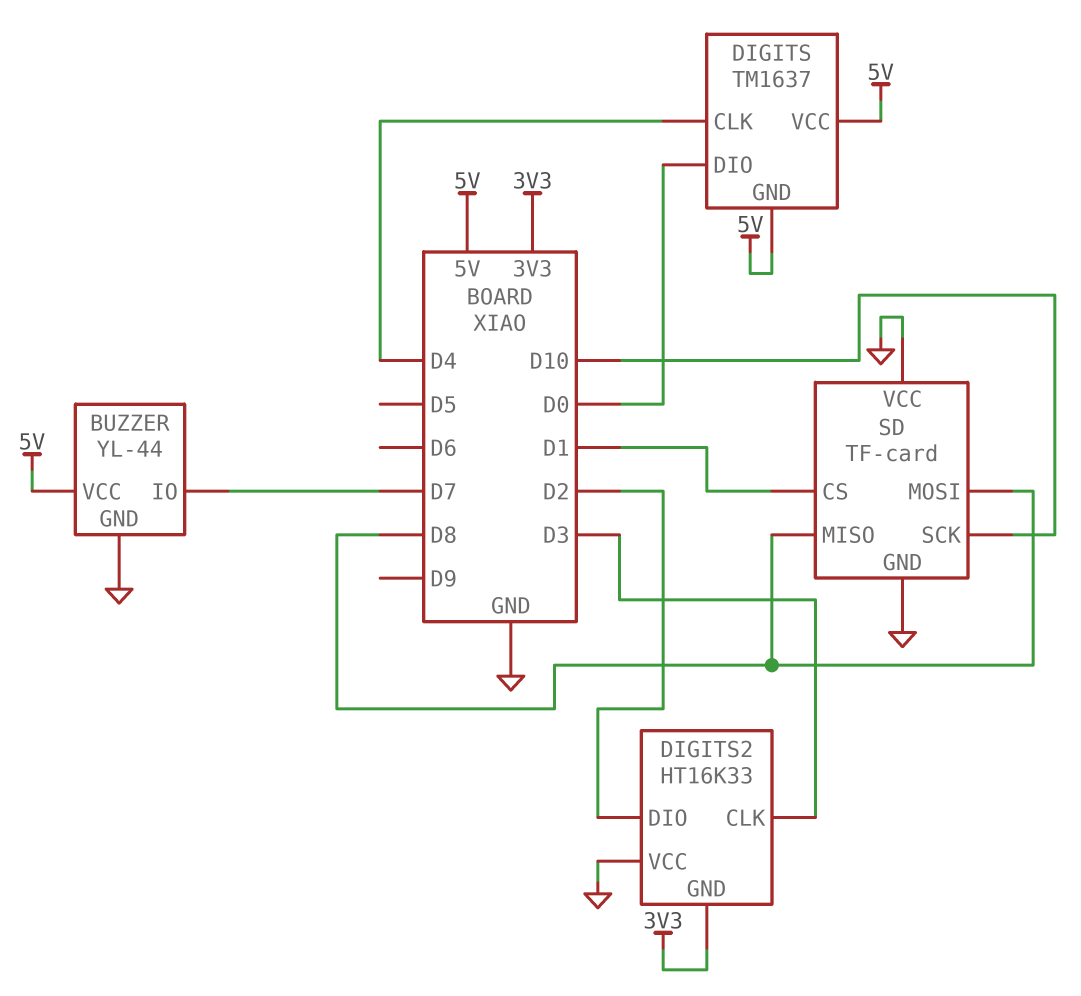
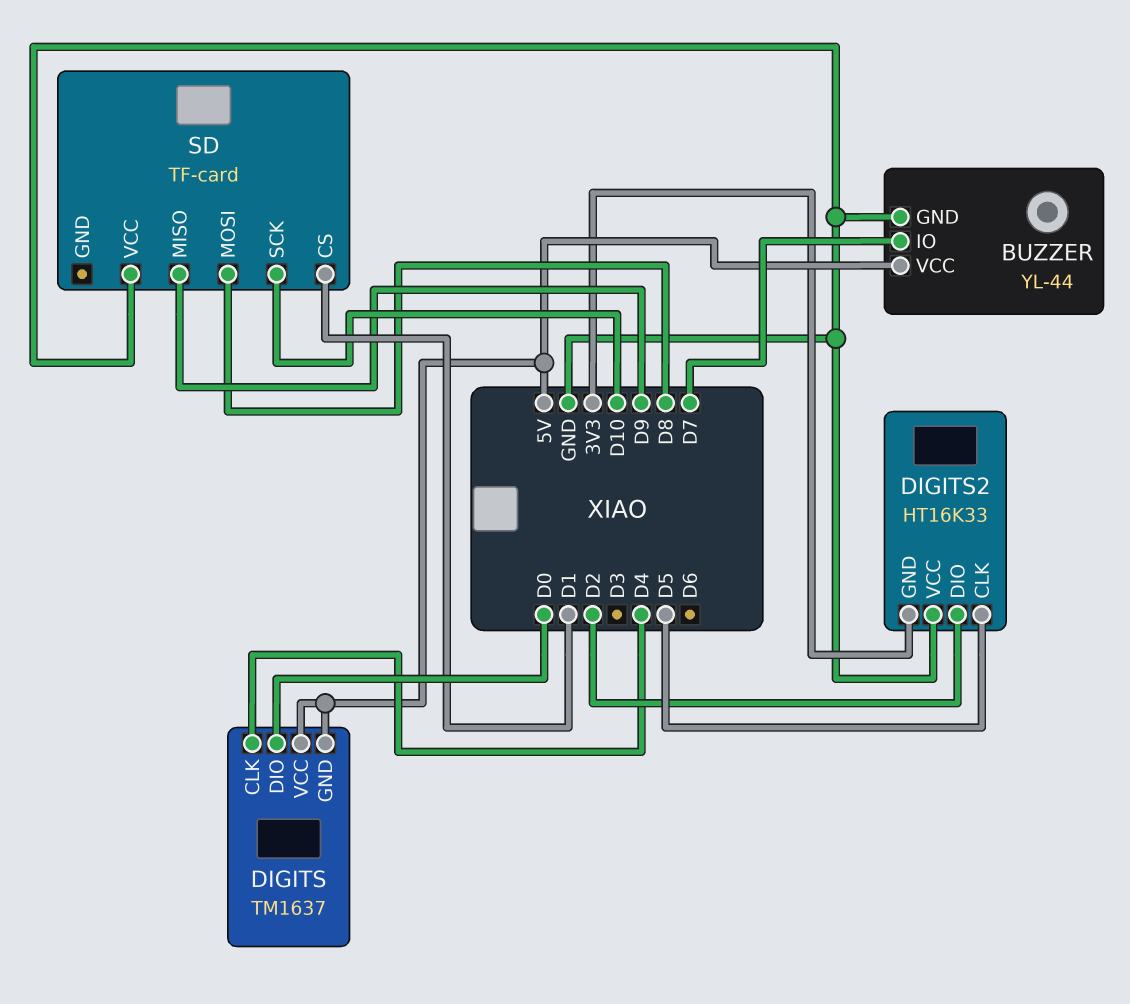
DIGITS2 pin CLK: D3 -> D5
SD pin GND: GND -> none
SD pin MISO: D8 -> D9

